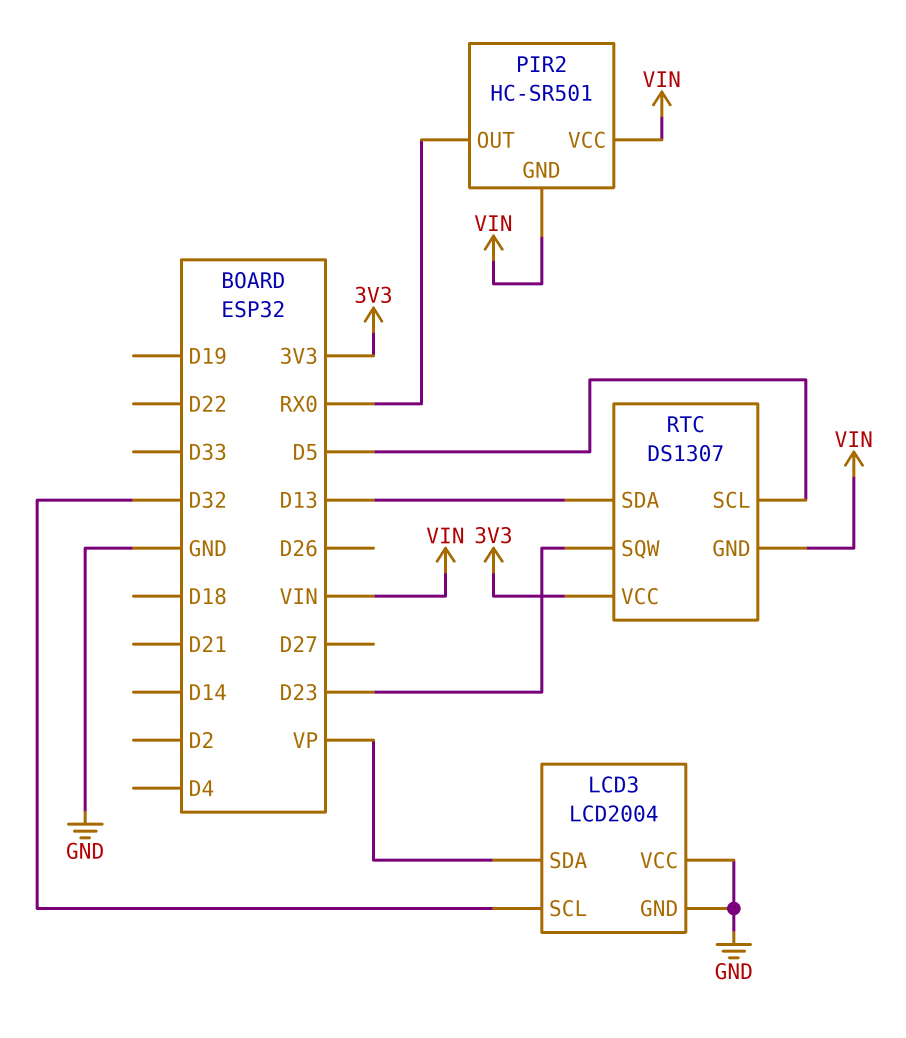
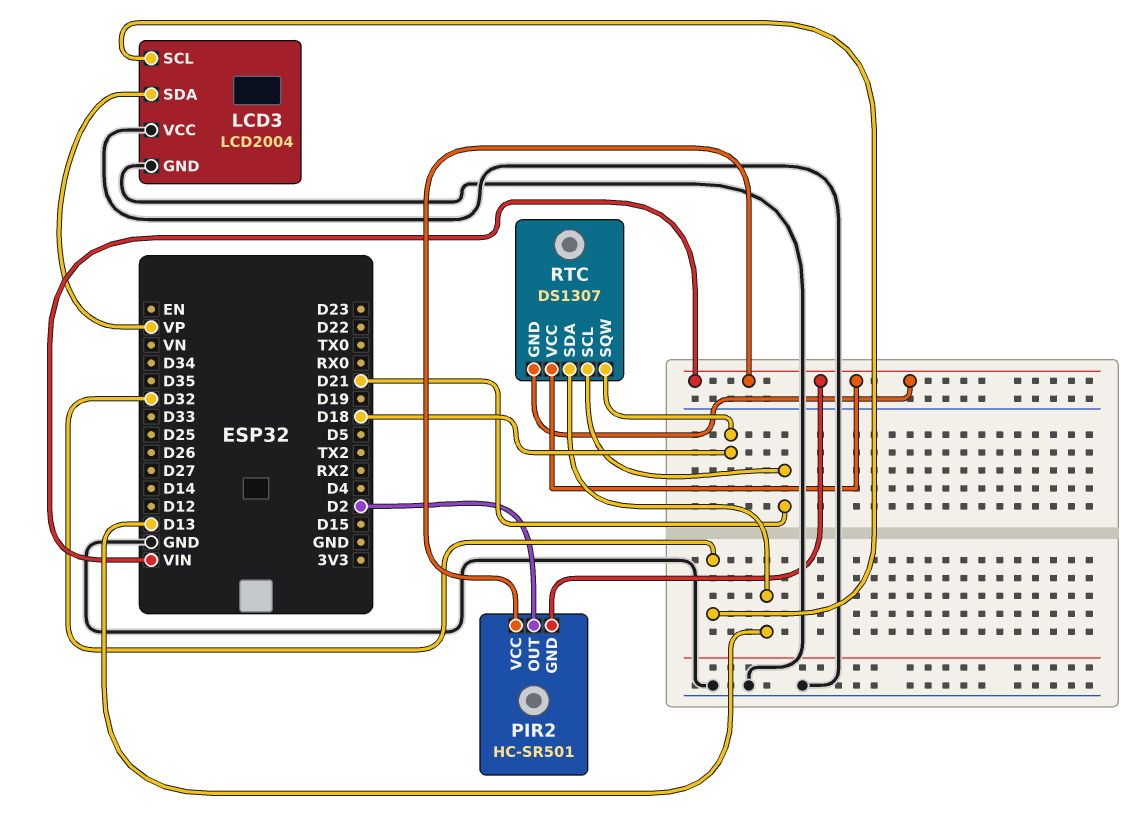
PIR2 pin OUT: RX0 -> D2
RTC pin SCL: D5 -> D21
RTC pin SQW: D23 -> D18
RTC pin VCC: 3V3 -> VIN

